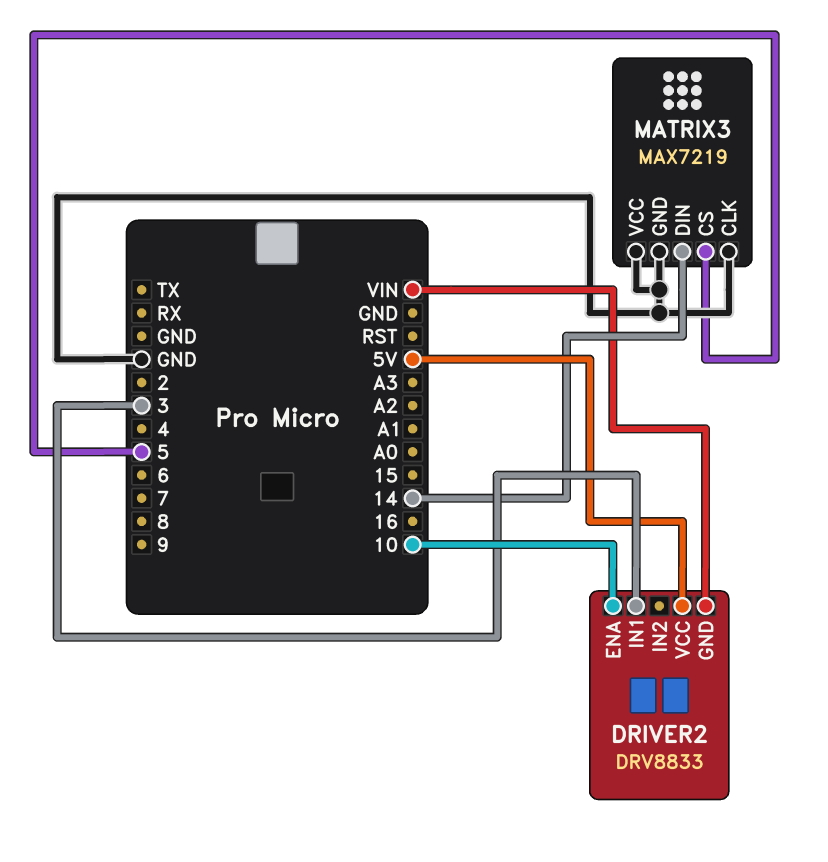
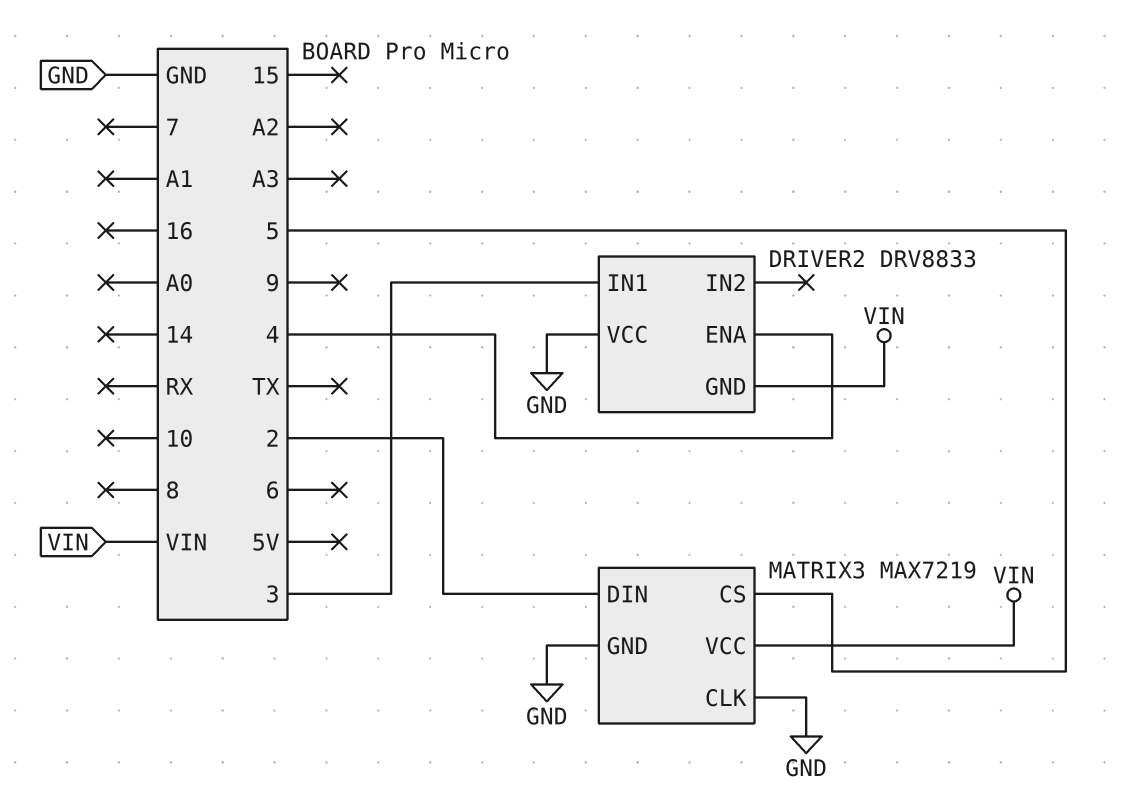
DRIVER2 pin ENA: 10 -> 4
DRIVER2 pin VCC: 5V -> GND
MATRIX3 pin DIN: 14 -> 2
MATRIX3 pin VCC: GND -> VIN

